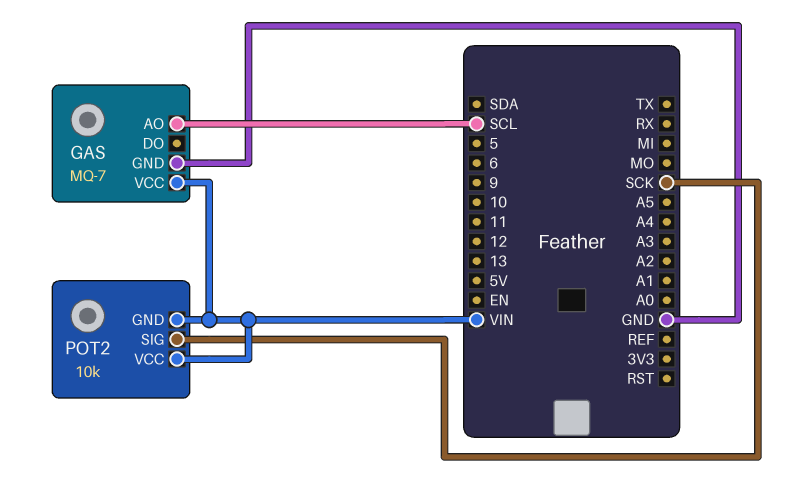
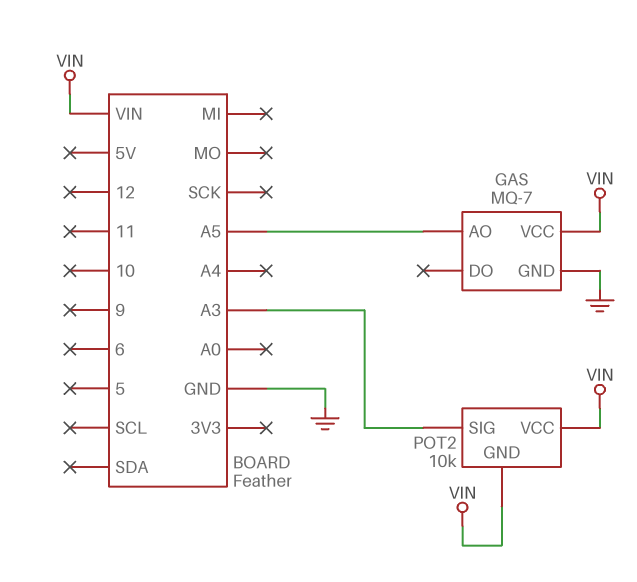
GAS pin AO: SCL -> A5
POT2 pin SIG: SCK -> A3

